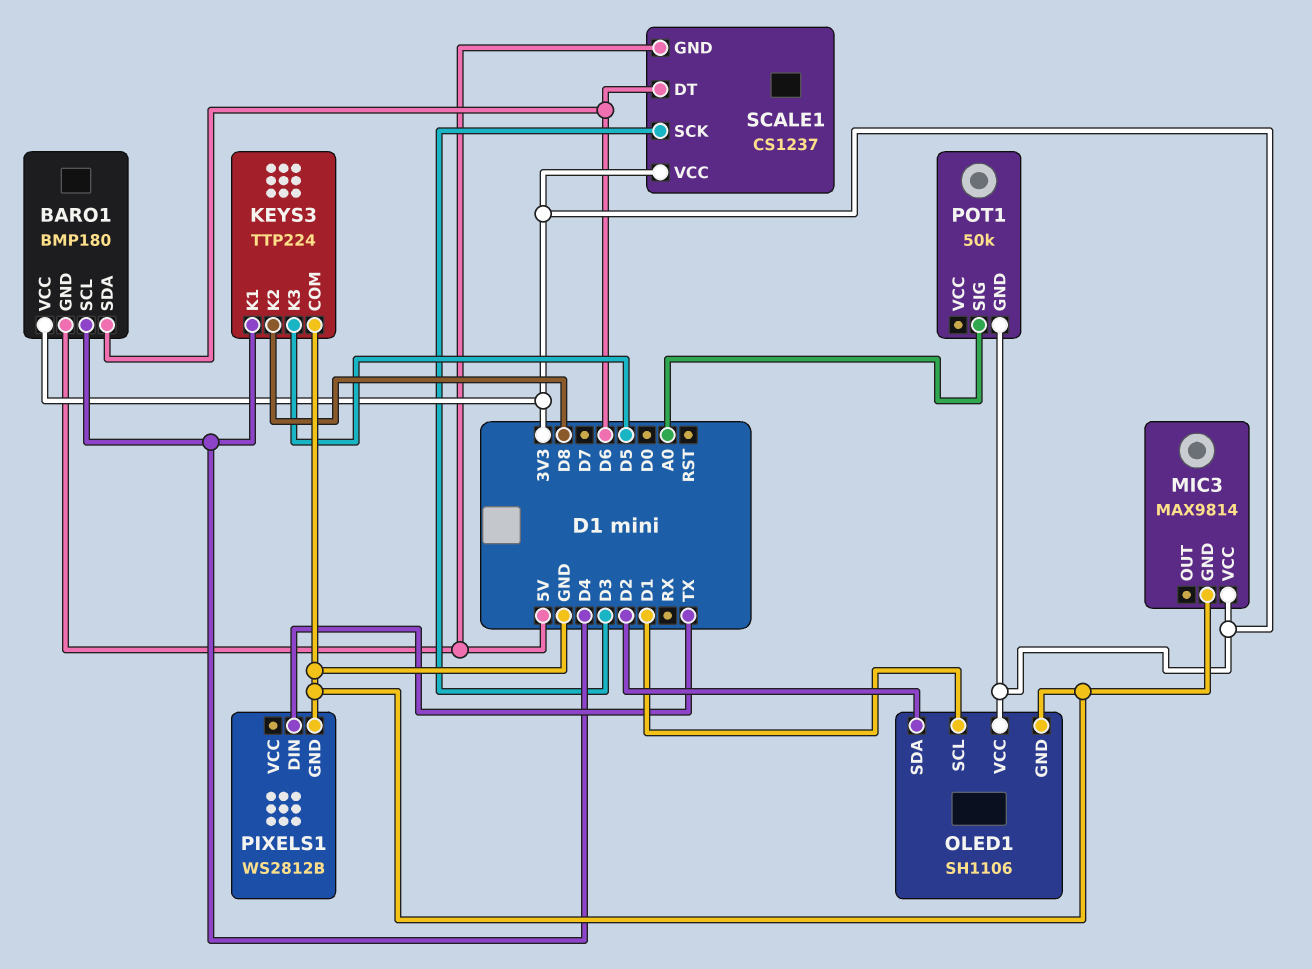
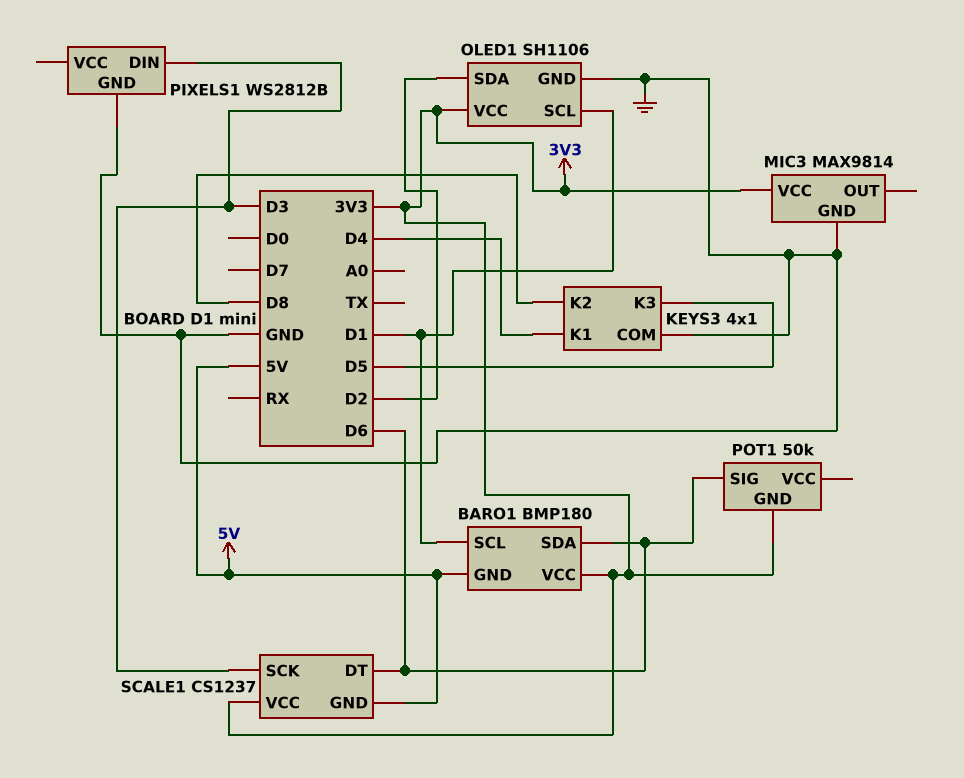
BARO1 pin SCL: D4 -> D1
KEYS3: TTP224 -> 4x1
PIXELS1 pin DIN: TX -> D3
POT1 pin SIG: A0 -> D6

